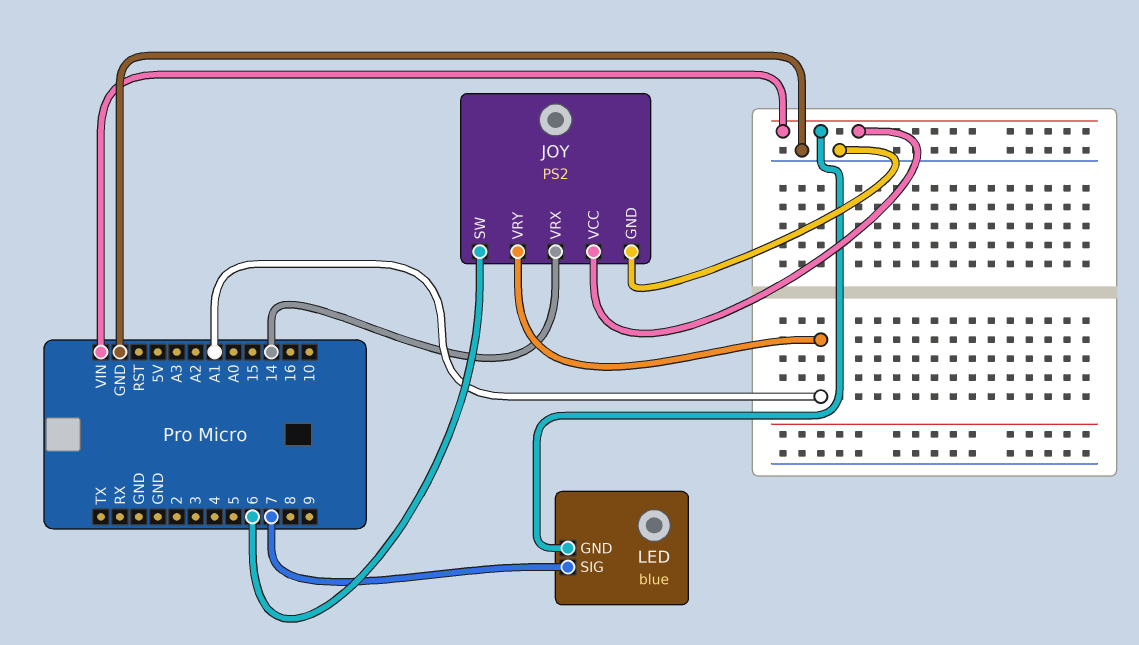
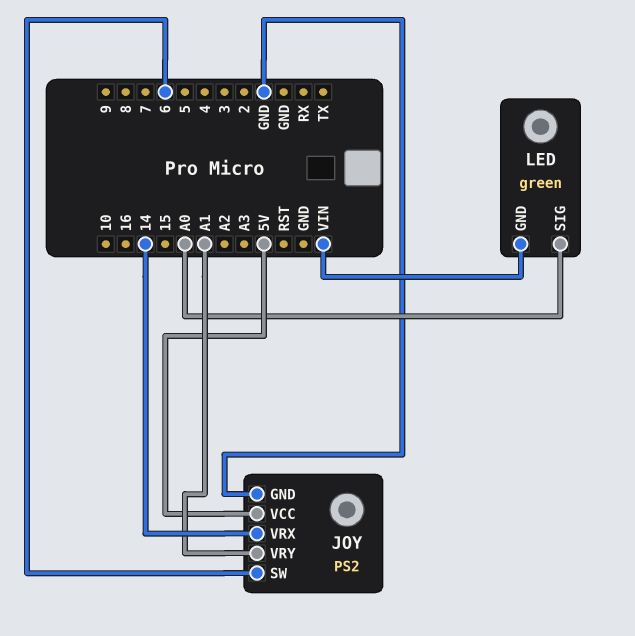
JOY pin VCC: VIN -> 5V
LED: blue -> green
LED pin SIG: 7 -> A0

